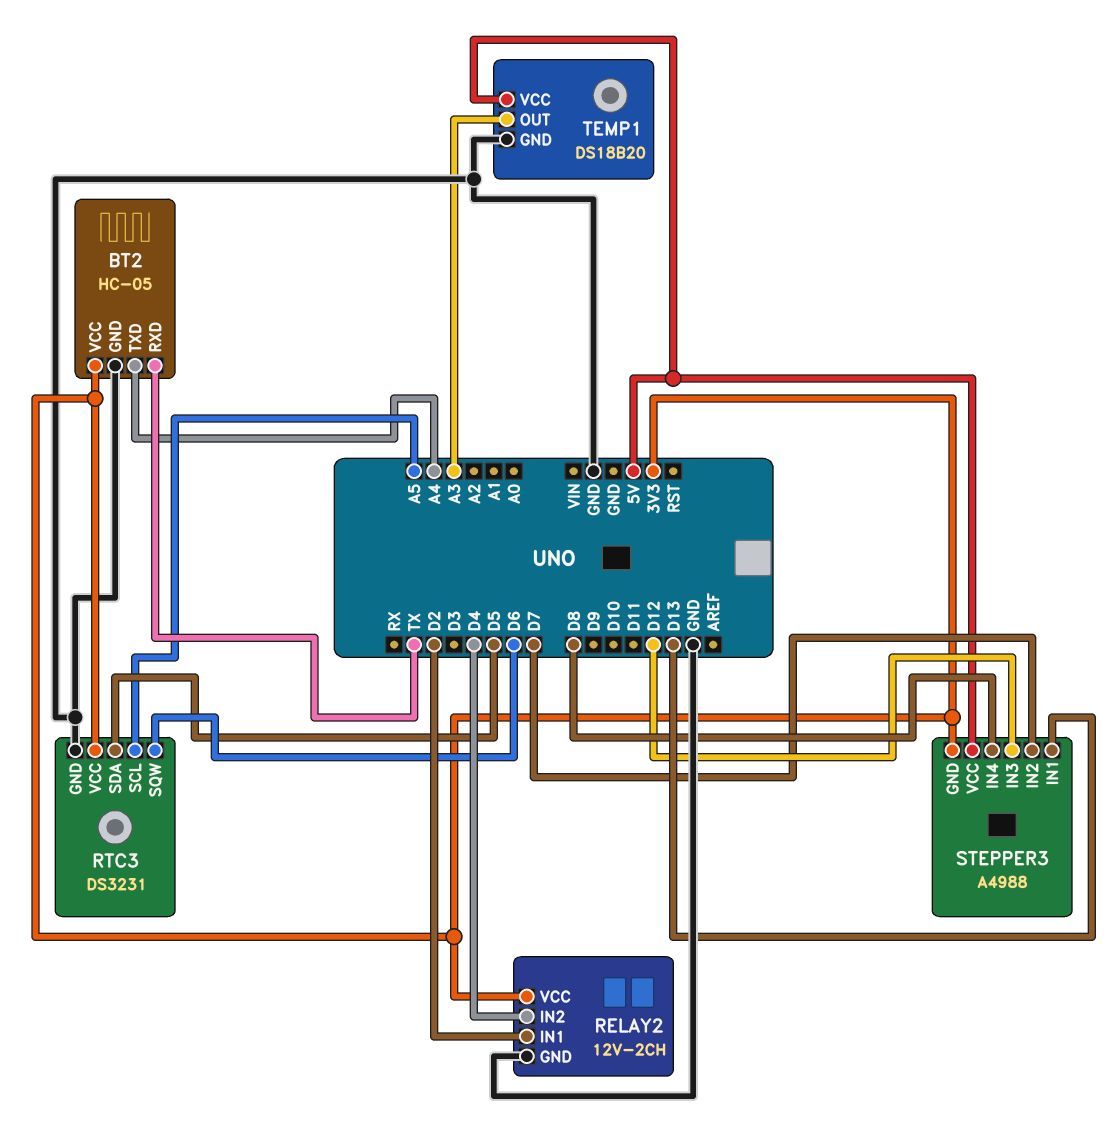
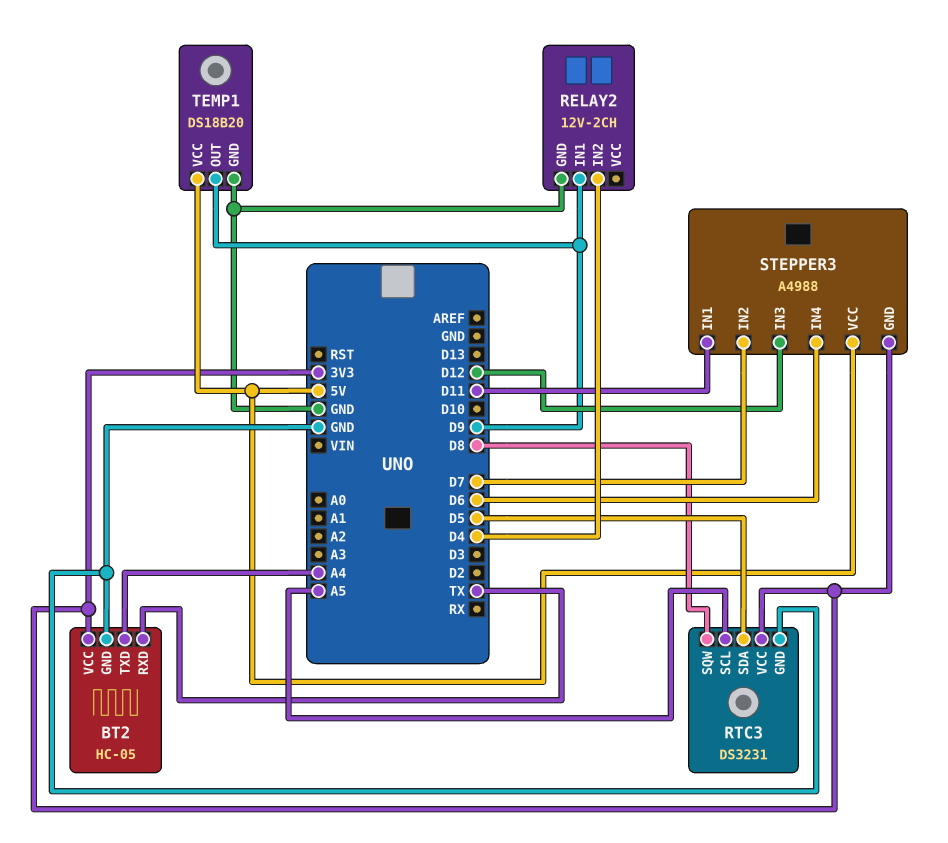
RELAY2 pin IN1: D2 -> D9
RELAY2 pin VCC: 3V3 -> none
RTC3 pin SQW: D6 -> D8
STEPPER3 pin IN1: D13 -> D11
STEPPER3 pin IN4: D8 -> D6
TEMP1 pin OUT: A3 -> D9

